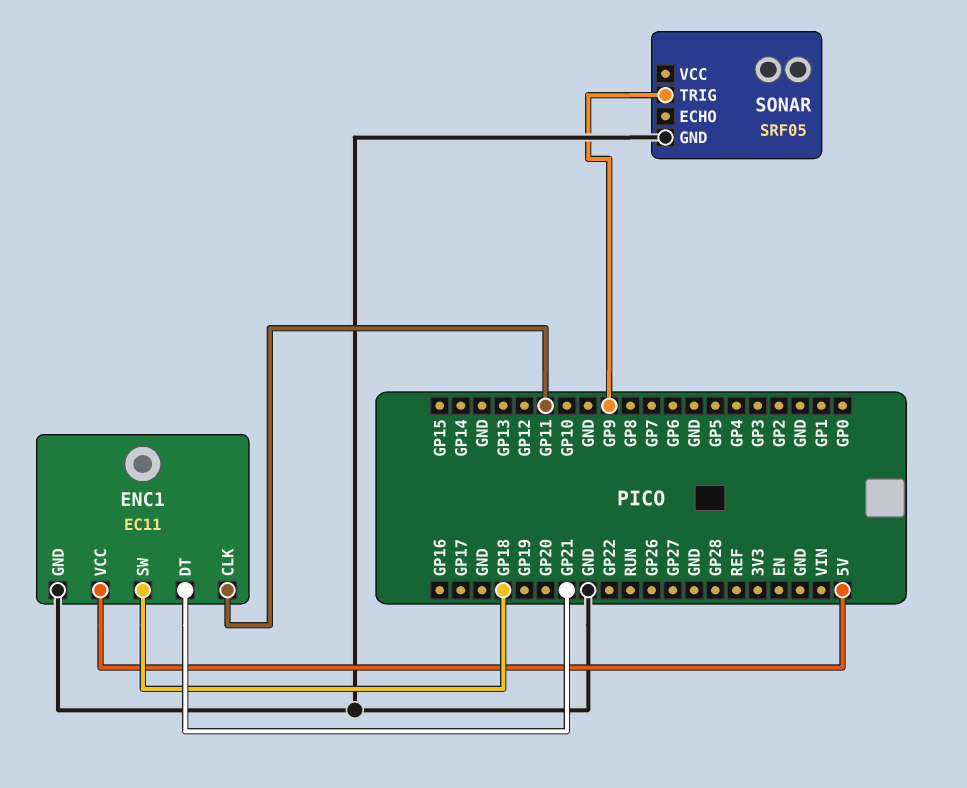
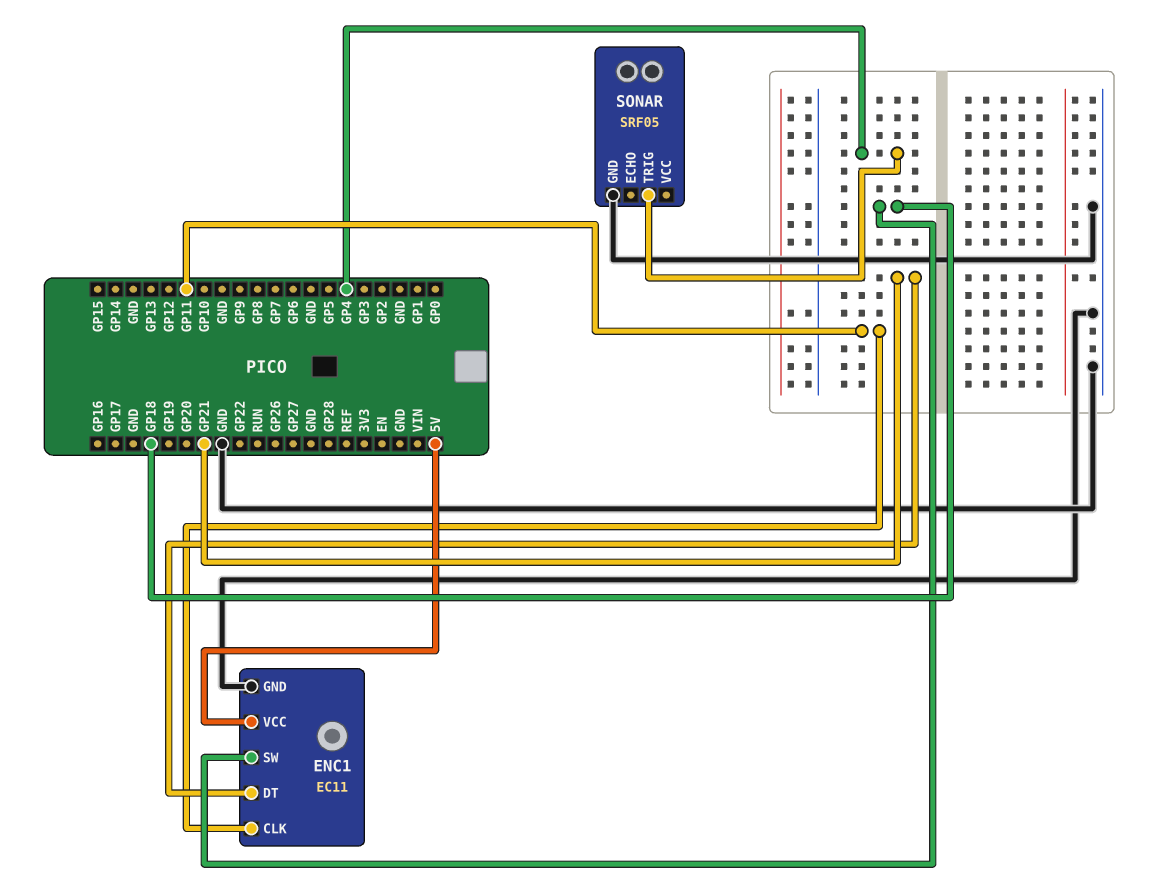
SONAR pin TRIG: GP9 -> GP4

